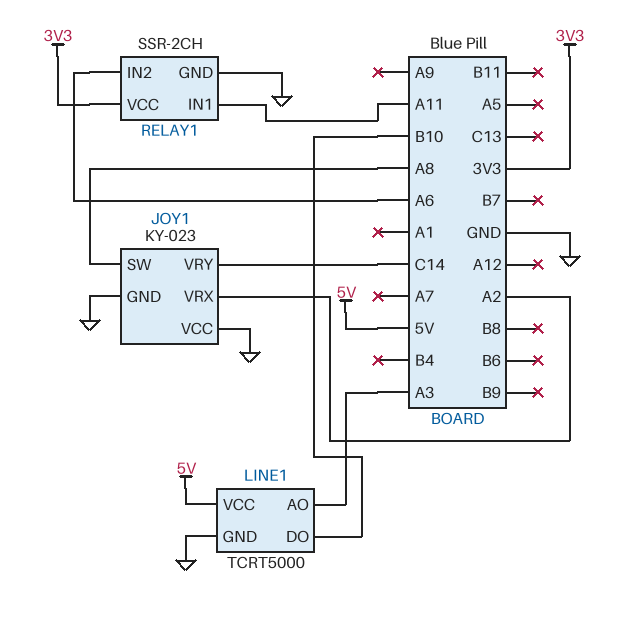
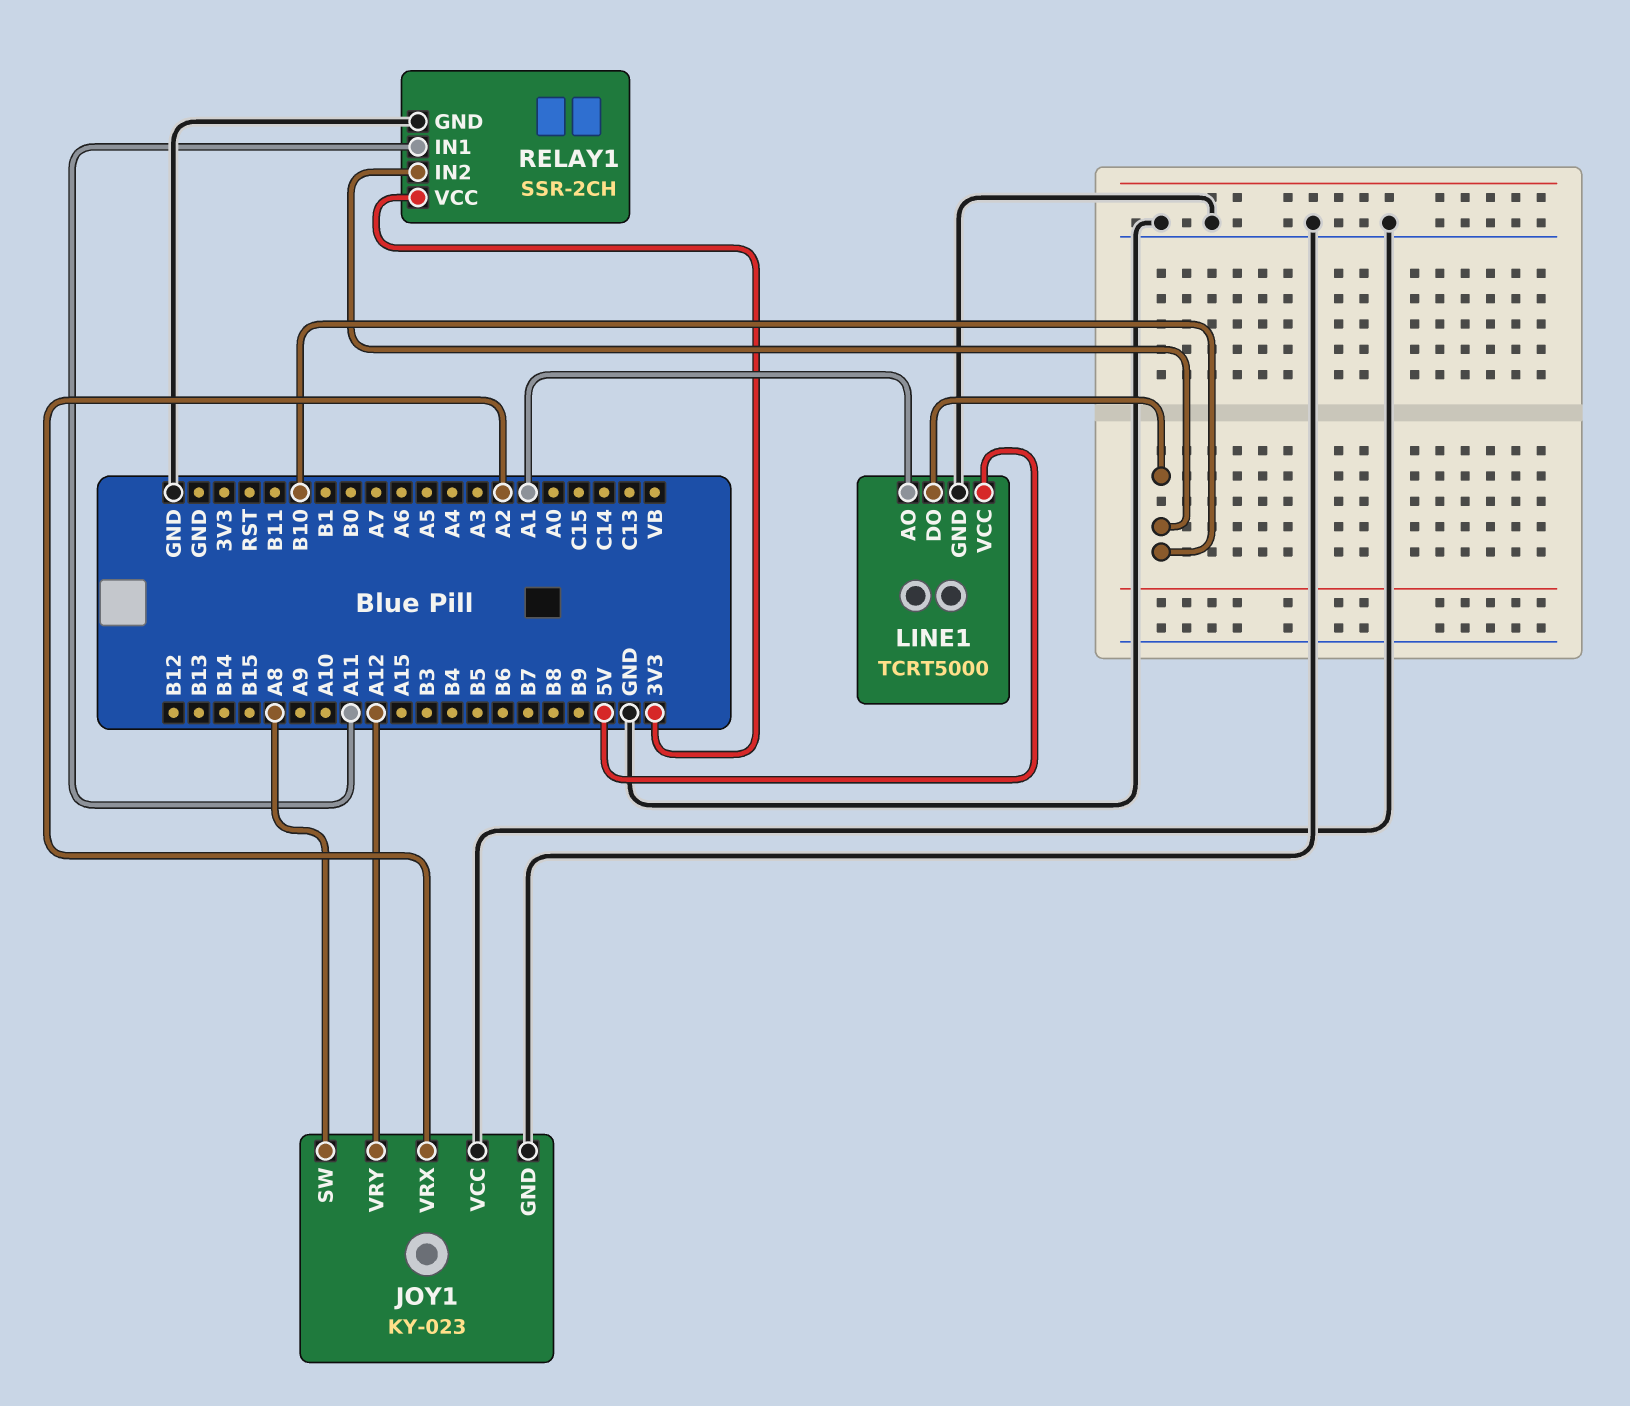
JOY1 pin VRY: C14 -> A12
LINE1 pin AO: A3 -> A1
RELAY1 pin IN2: A6 -> B10

